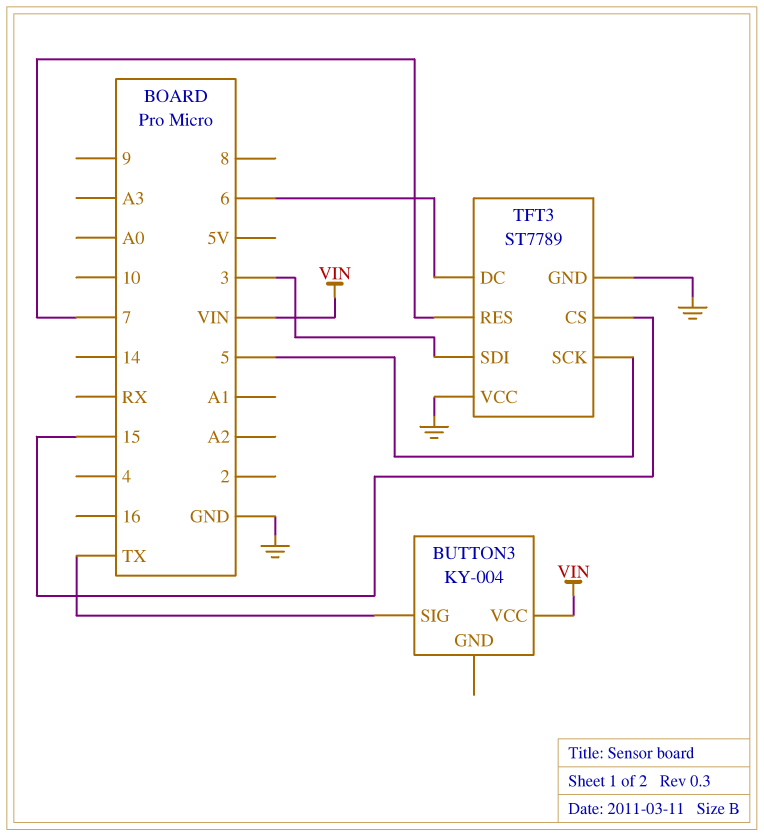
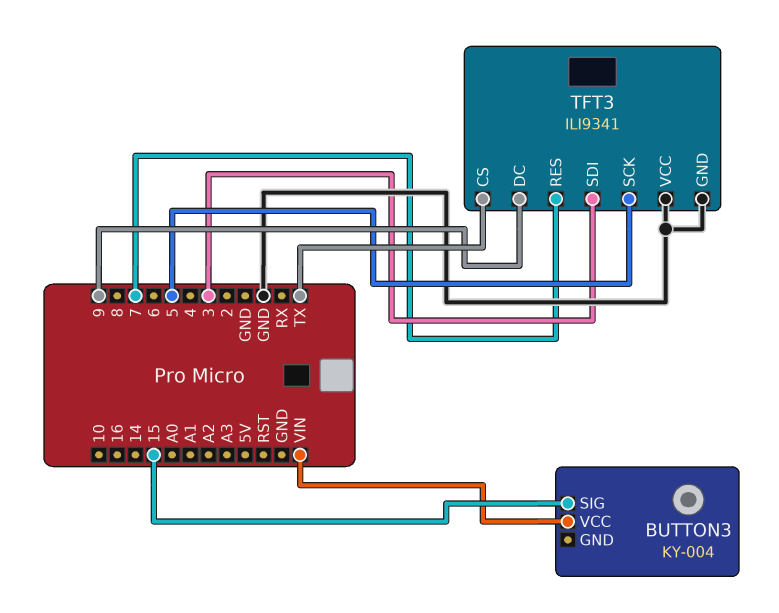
BUTTON3 pin SIG: TX -> 15
TFT3: ST7789 -> ILI9341
TFT3 pin CS: 15 -> TX
TFT3 pin DC: 6 -> 9

